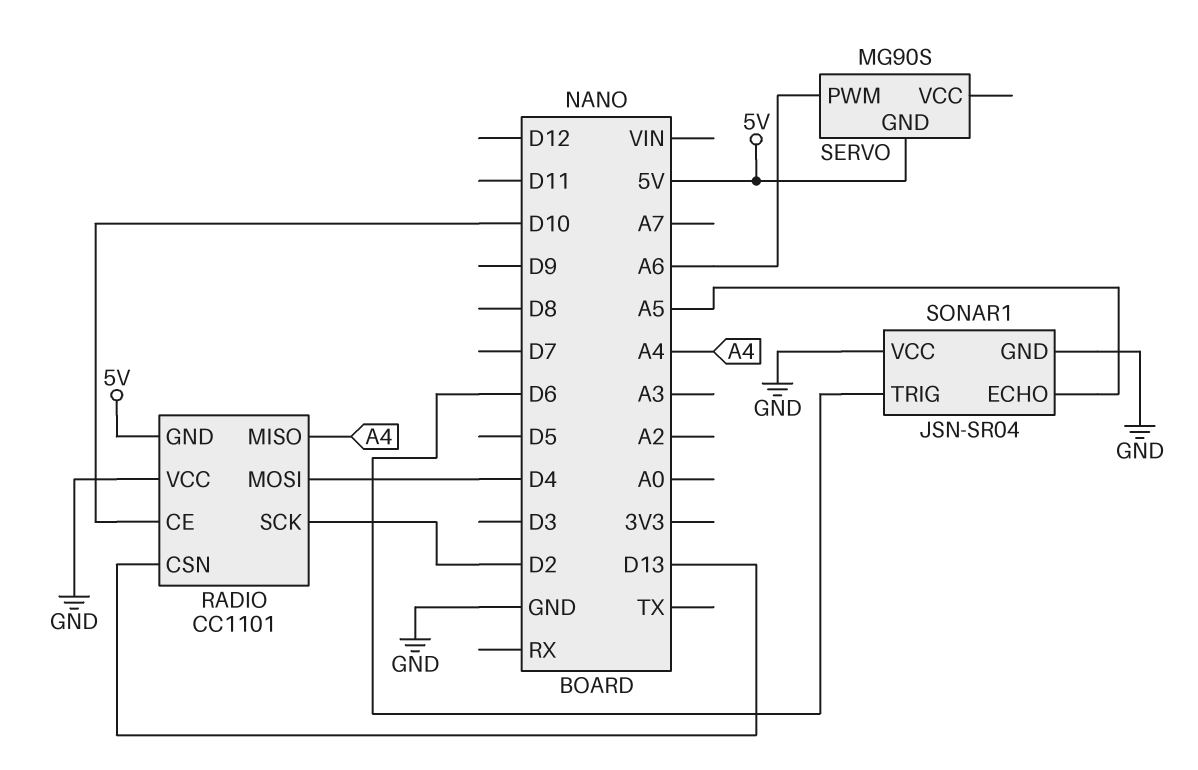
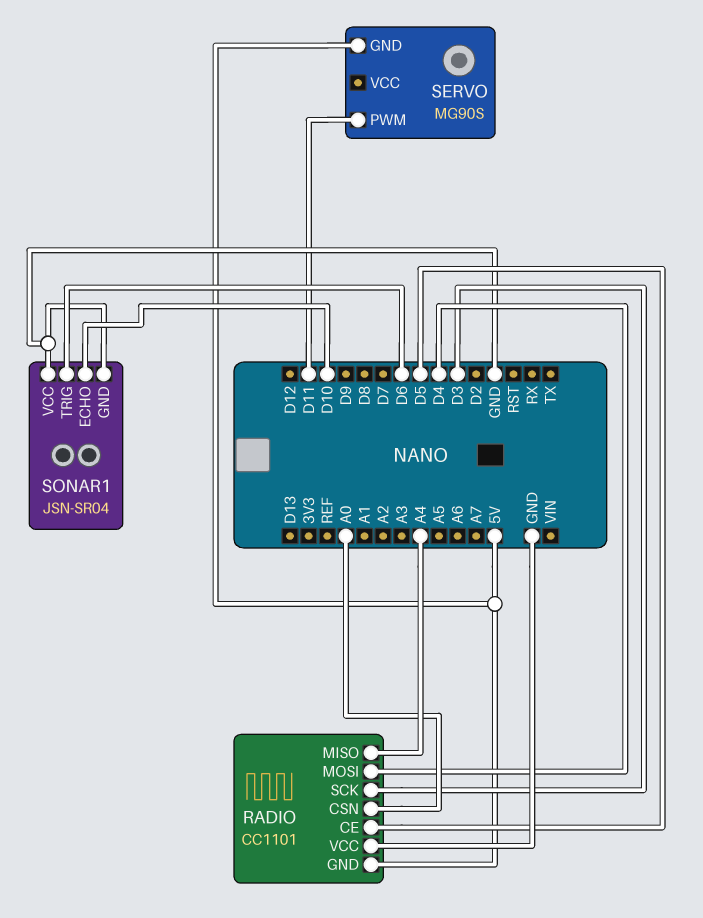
RADIO pin CE: D10 -> D5
RADIO pin CSN: D13 -> A0
RADIO pin SCK: D2 -> D3
SERVO pin PWM: A6 -> D11
SONAR1 pin ECHO: A5 -> D10

